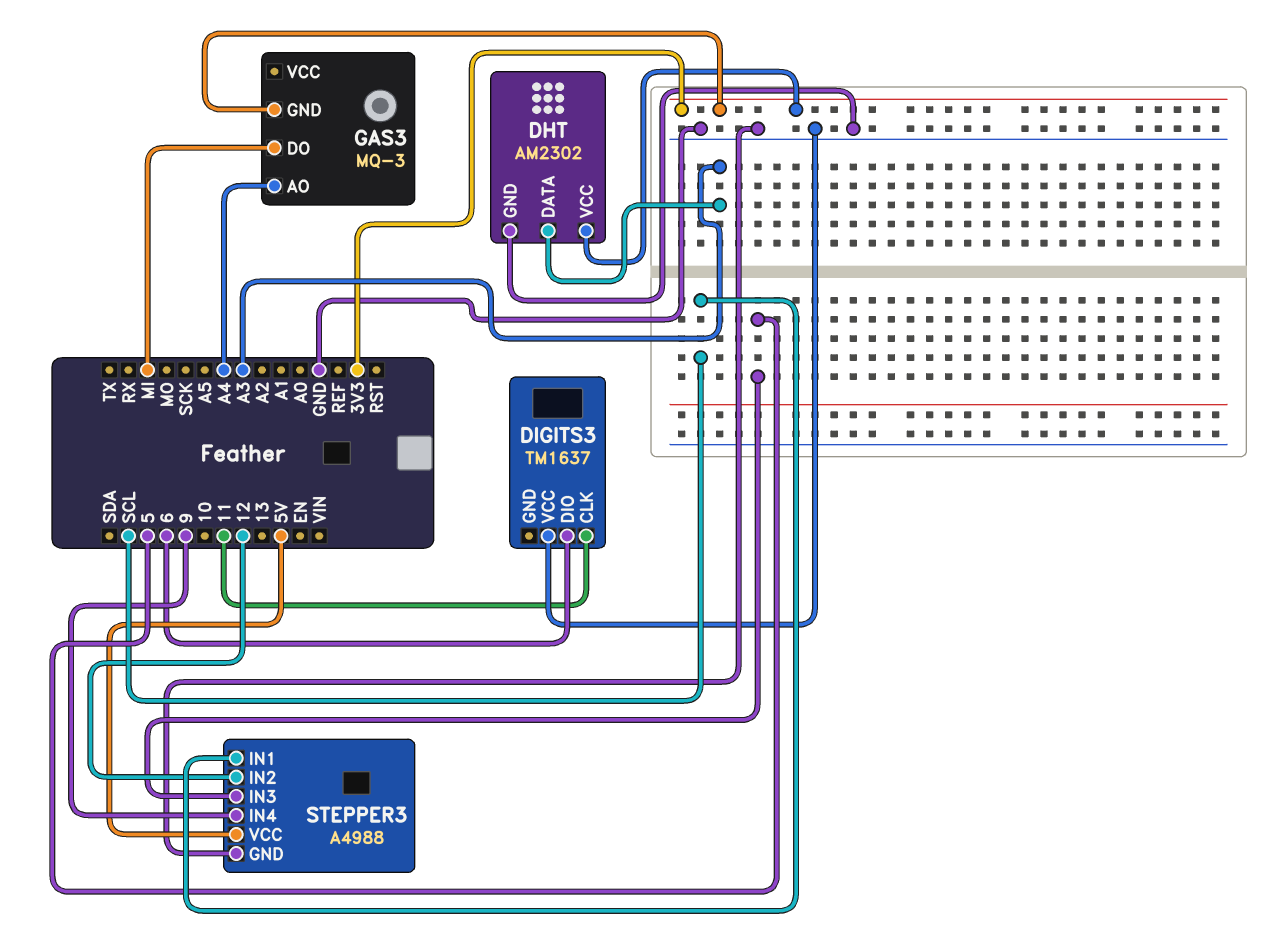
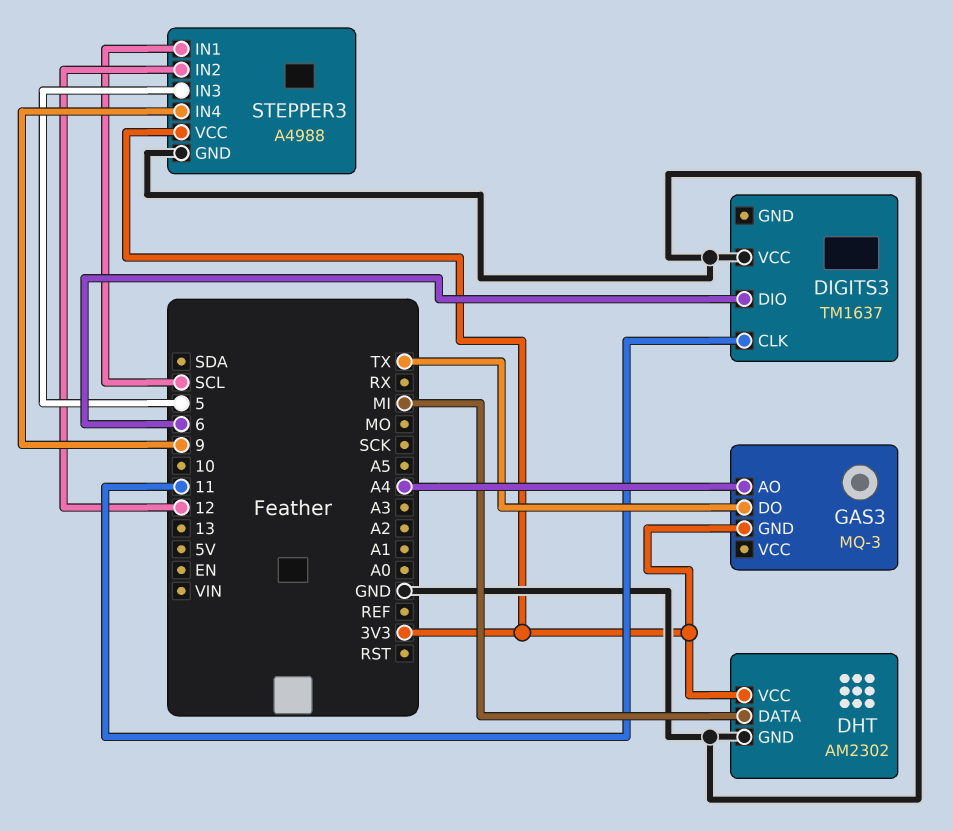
DHT pin DATA: A3 -> MI
GAS3 pin DO: MI -> TX
STEPPER3 pin VCC: 5V -> 3V3

